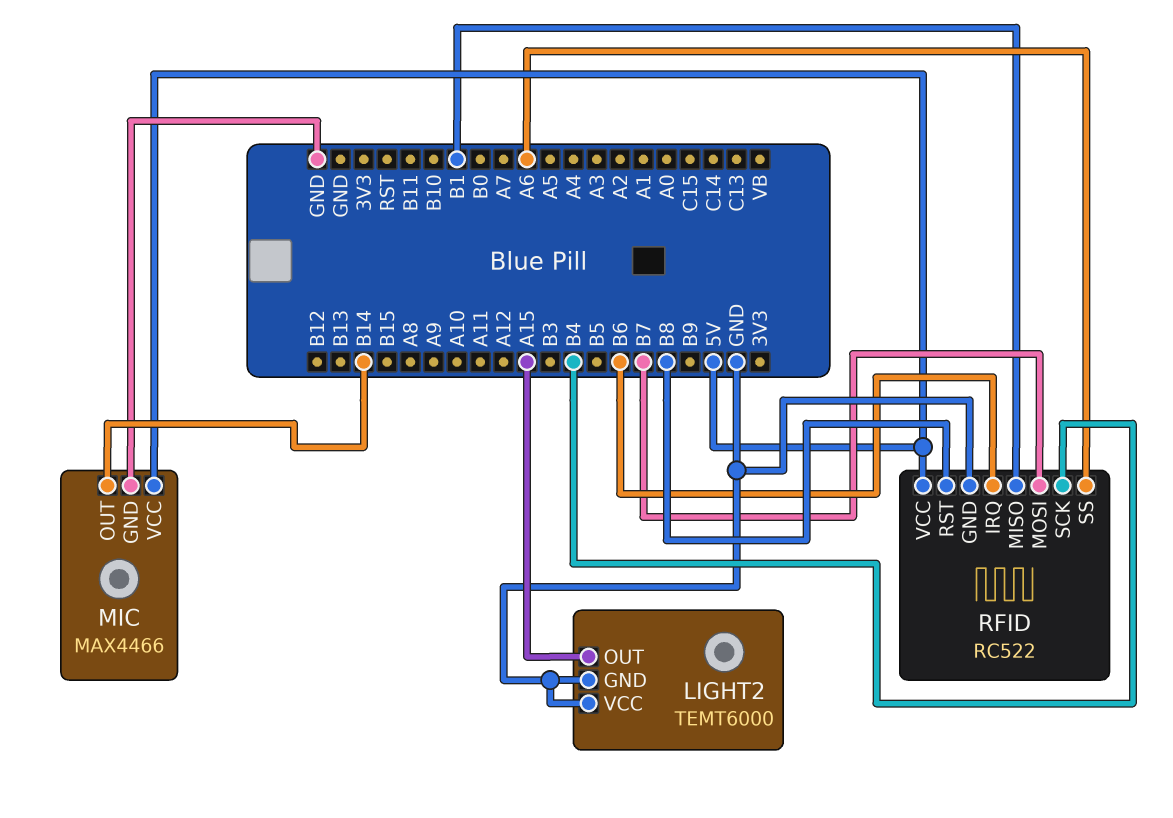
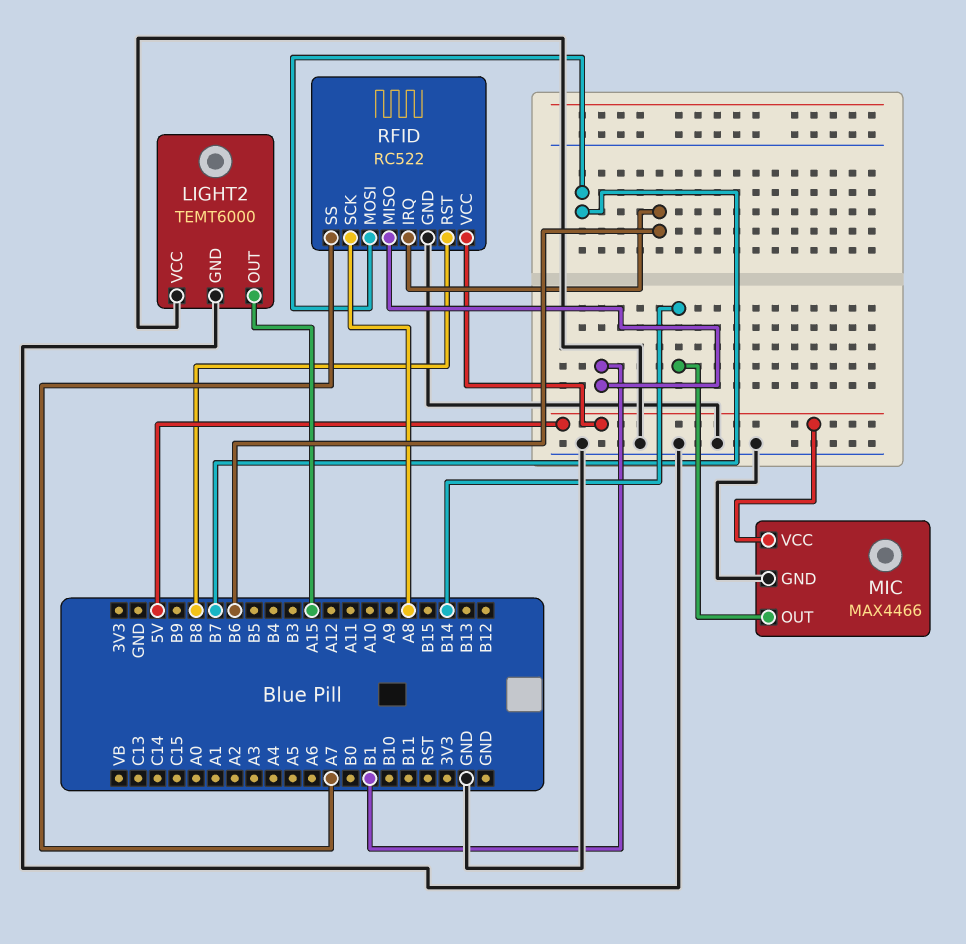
RFID pin SCK: B4 -> A8
RFID pin SS: A6 -> A7

